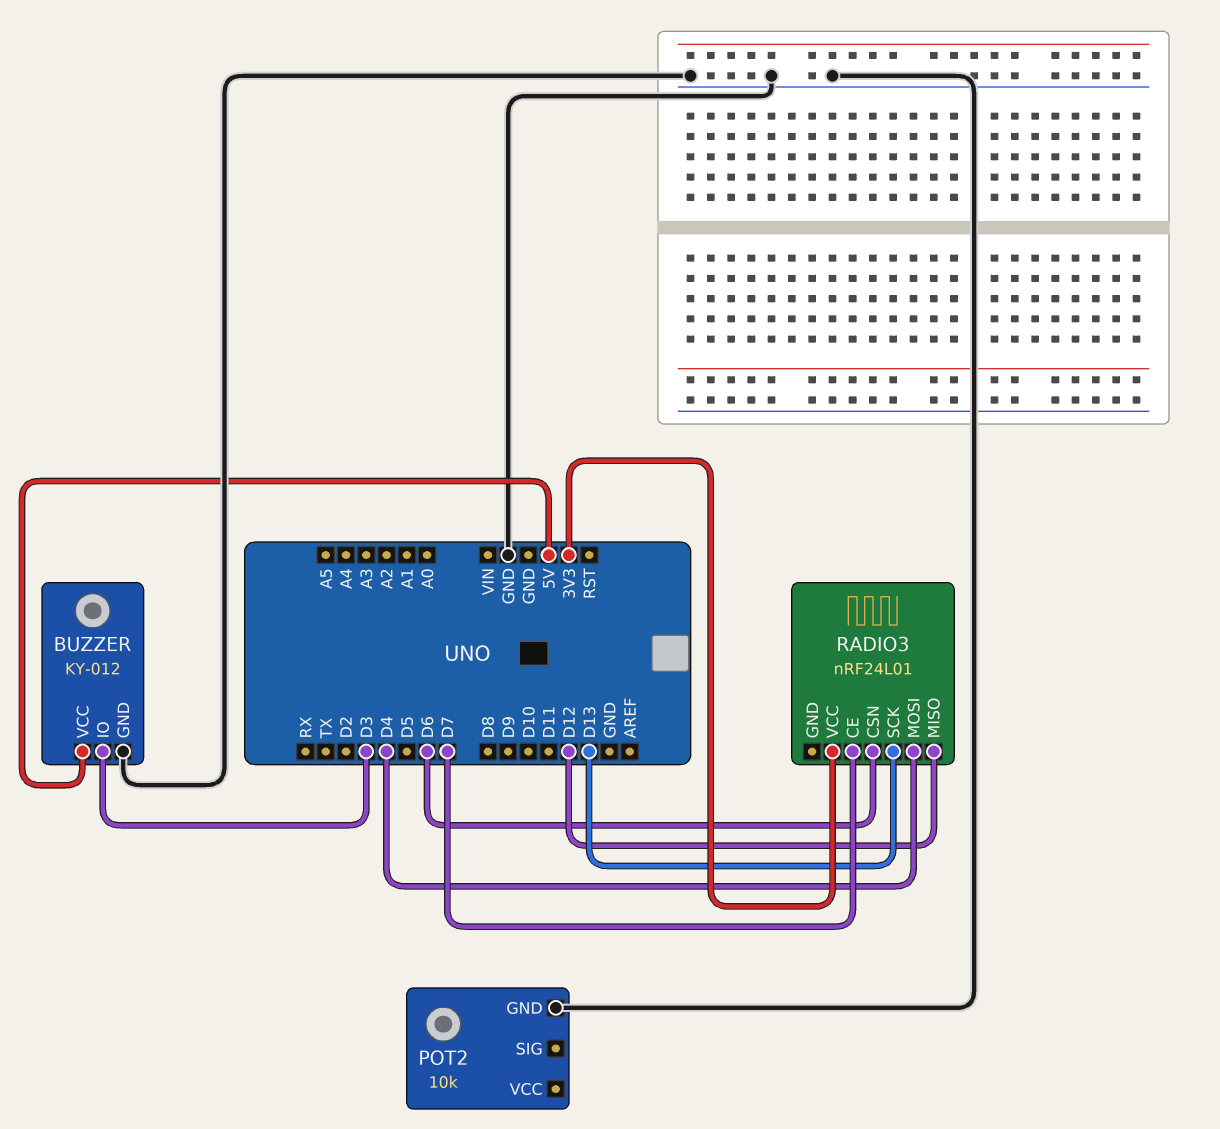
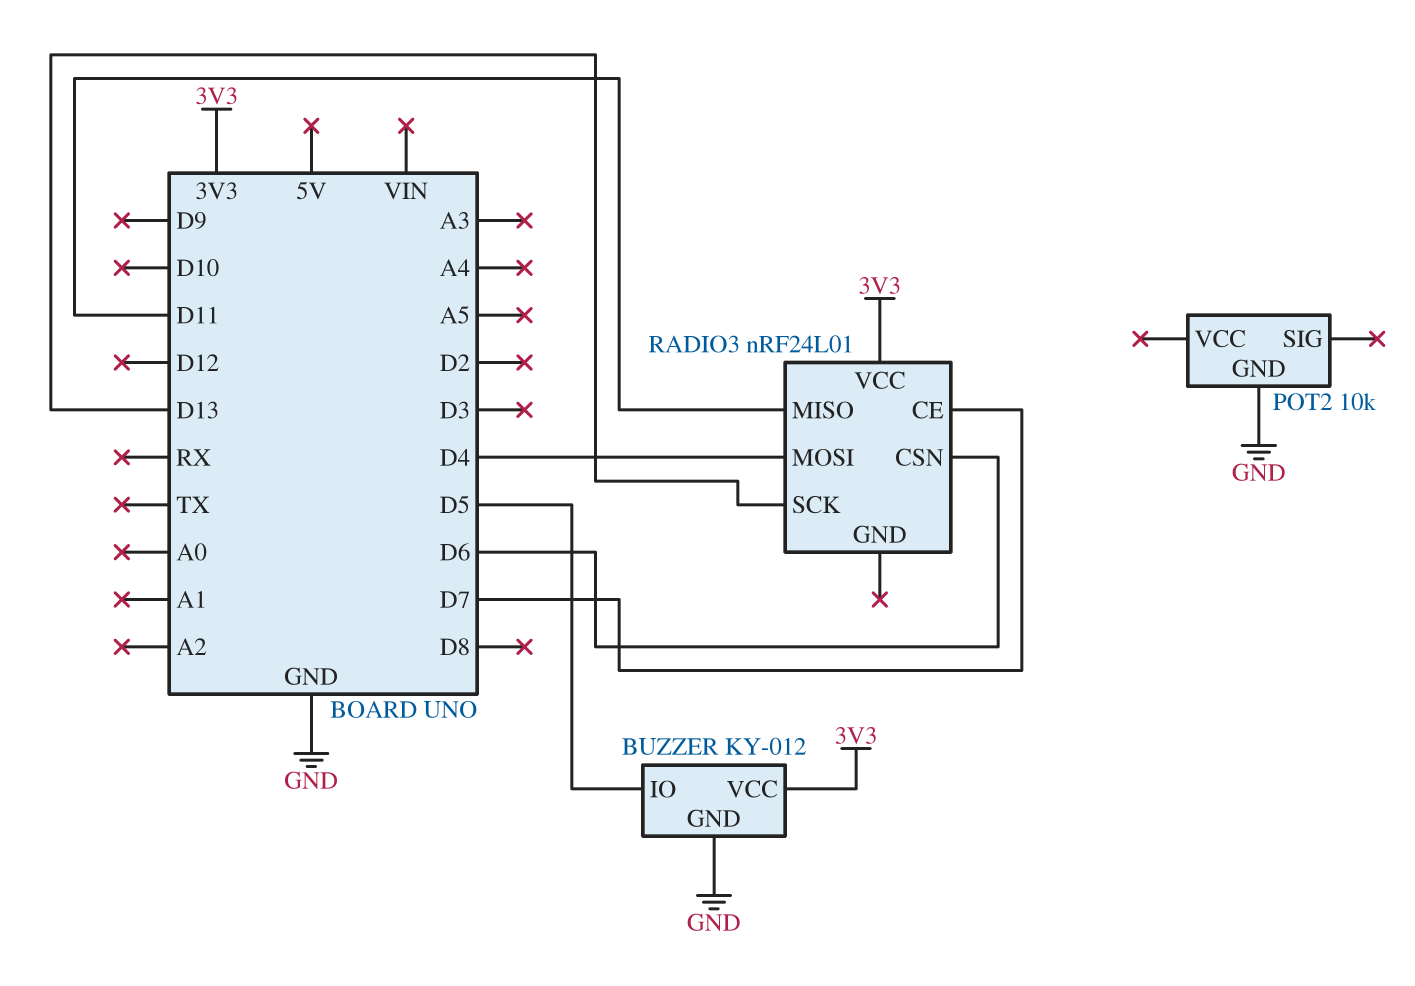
BUZZER pin IO: D3 -> D5
BUZZER pin VCC: 5V -> 3V3
RADIO3 pin MISO: D12 -> D11

